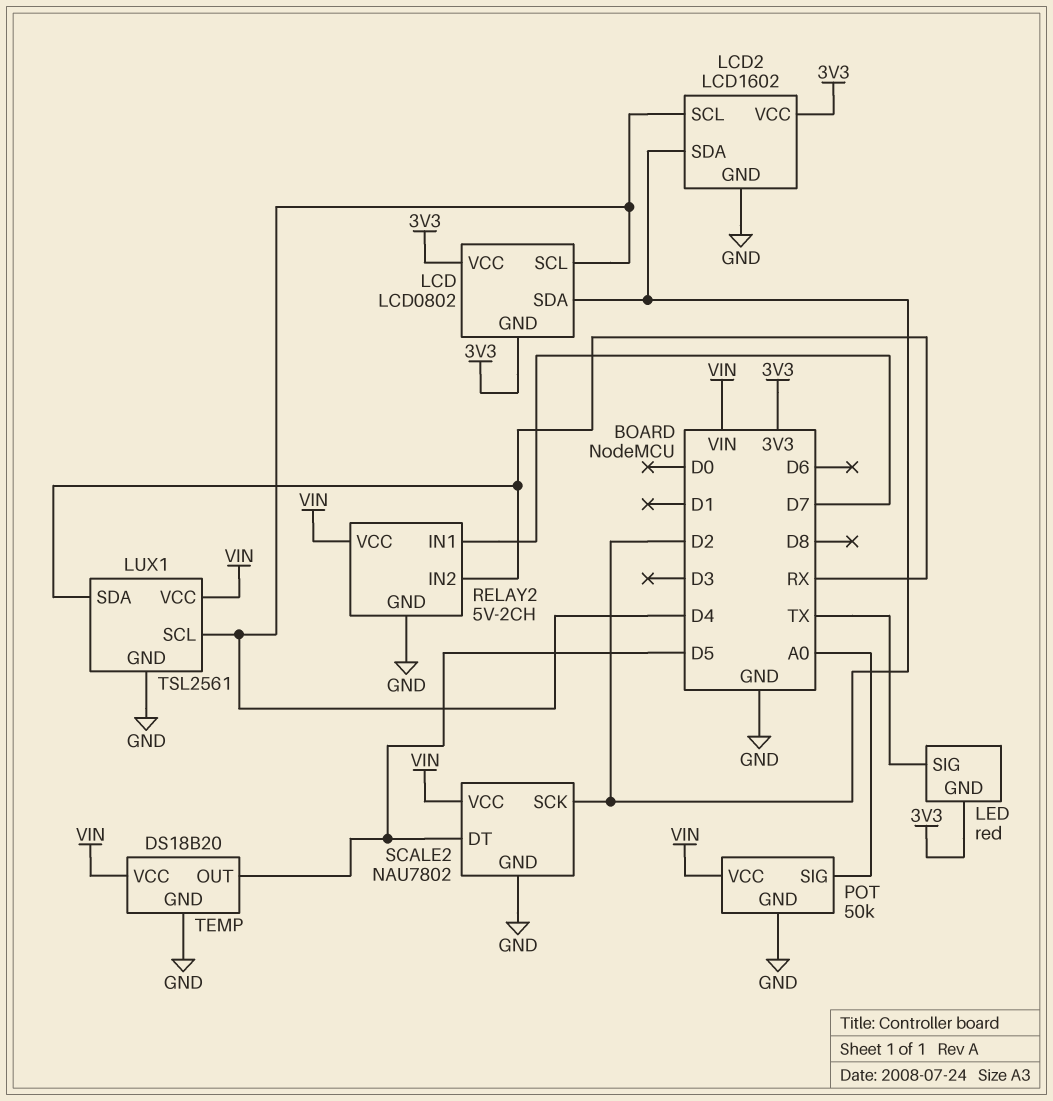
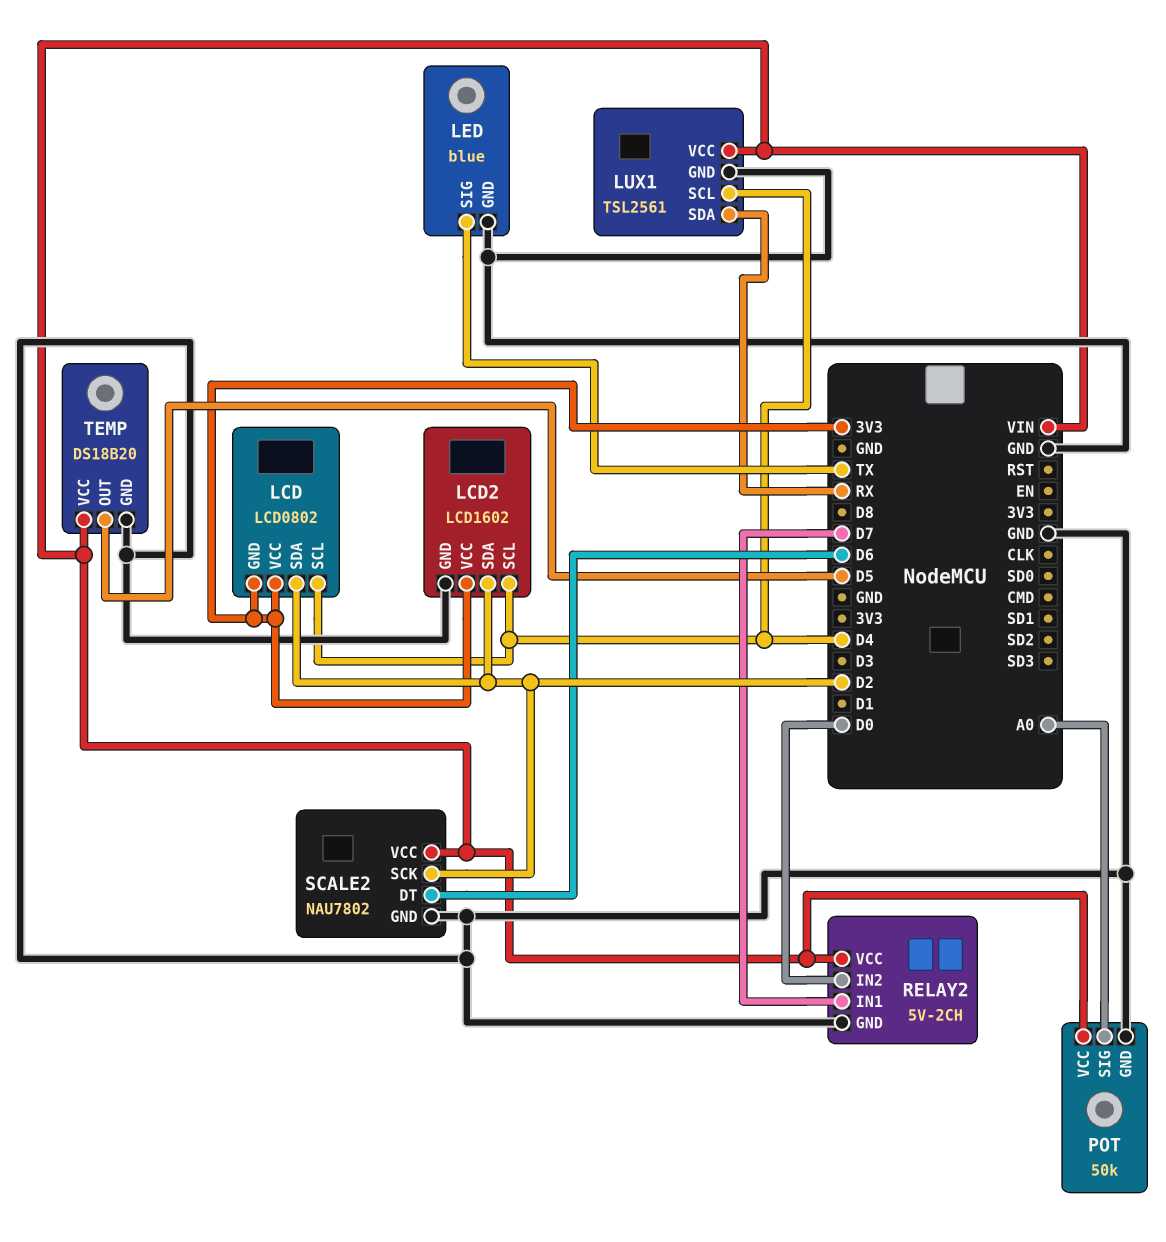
LED: red -> blue
LED pin GND: 3V3 -> GND
RELAY2 pin IN2: RX -> D0
SCALE2 pin DT: D5 -> D6

